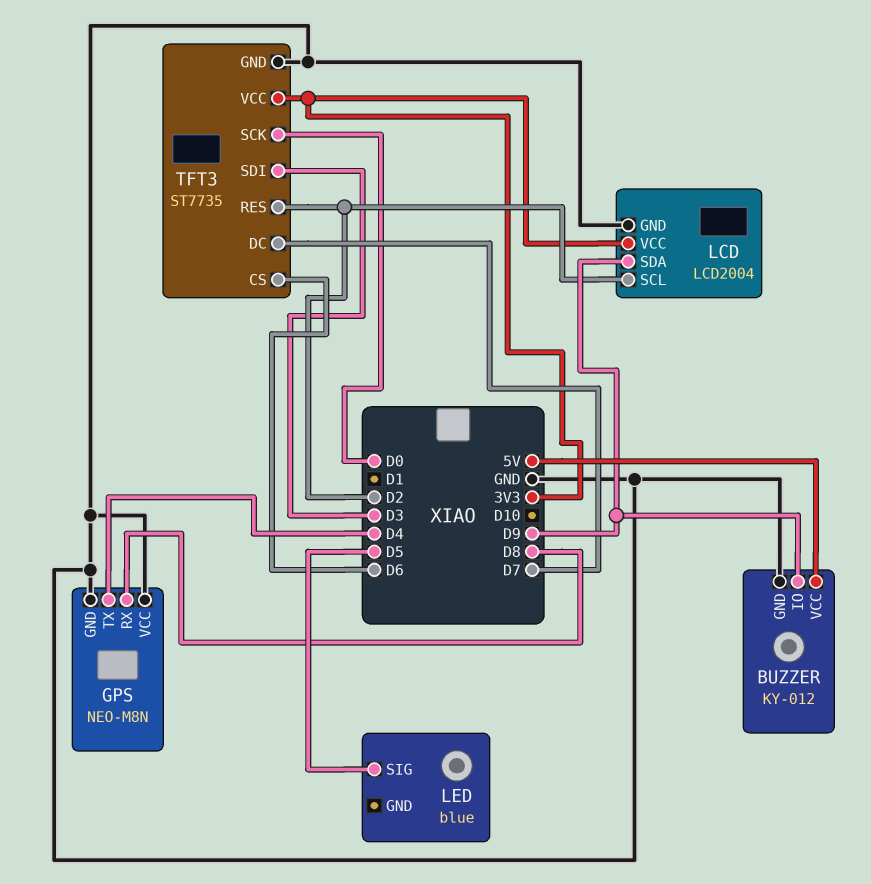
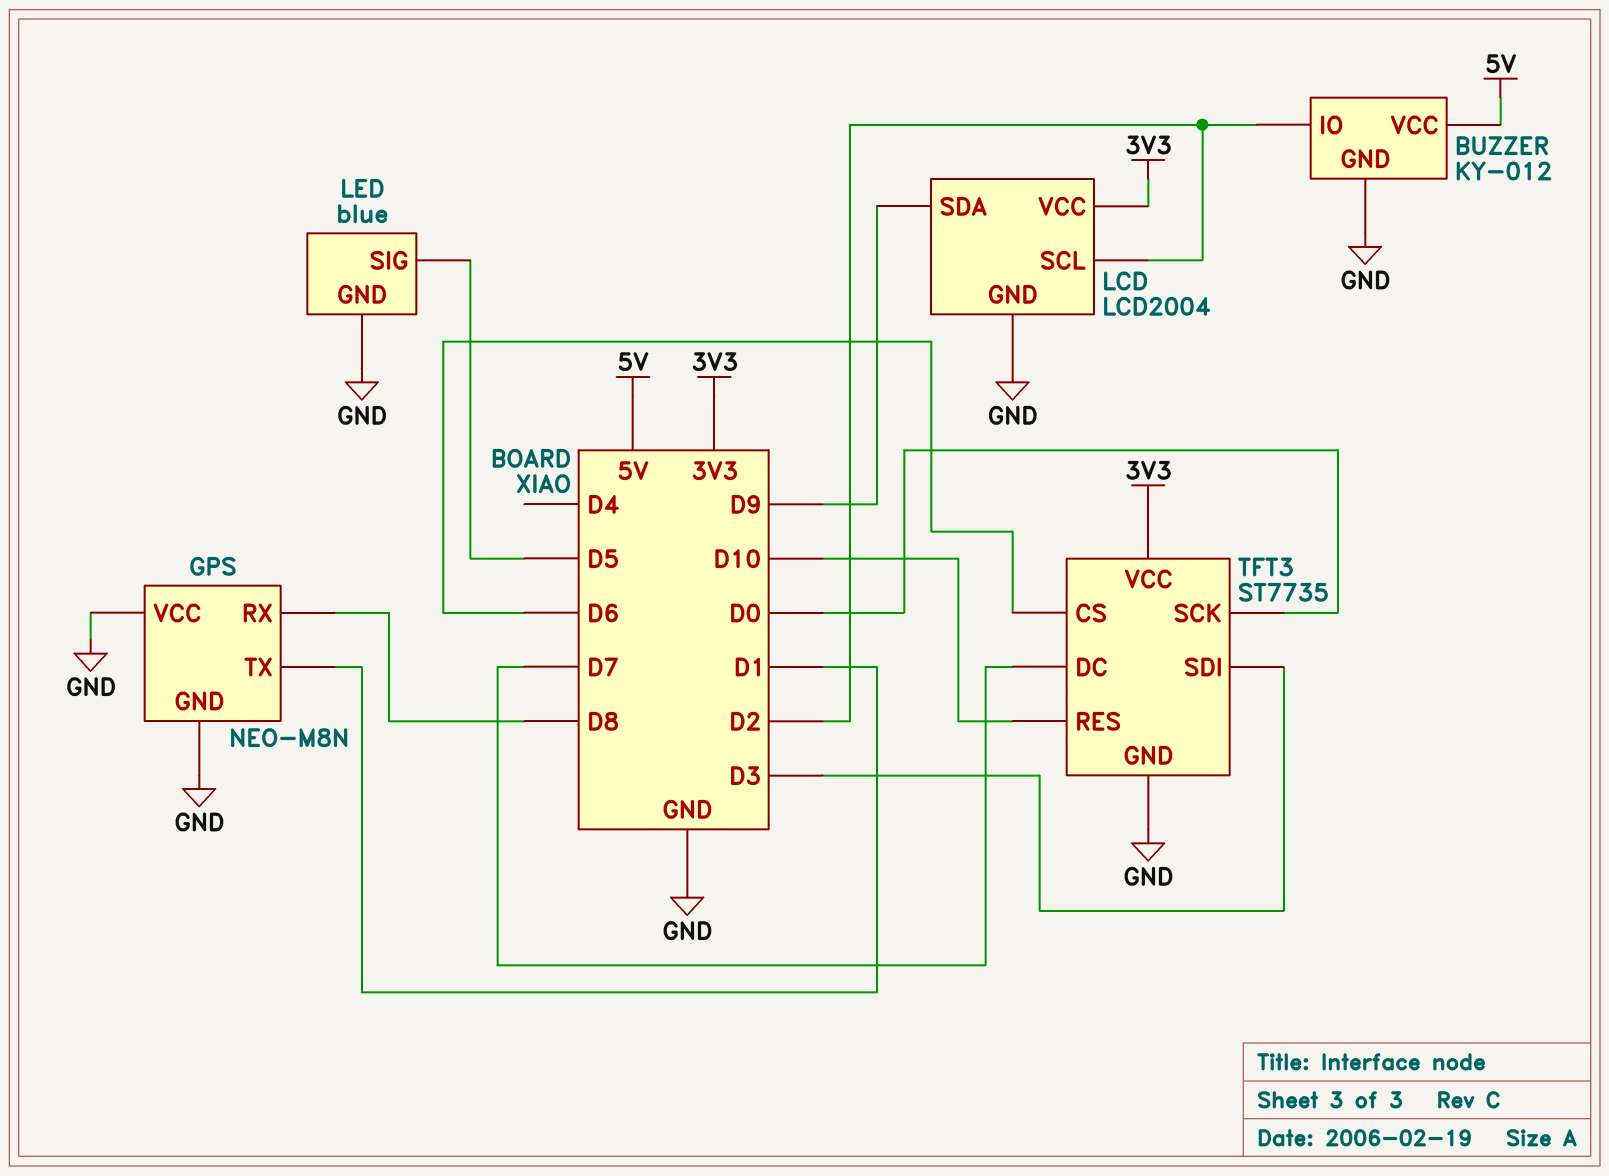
BUZZER pin IO: D9 -> D2
GPS pin TX: D4 -> D1
LED pin GND: none -> GND
TFT3 pin RES: D2 -> D10

